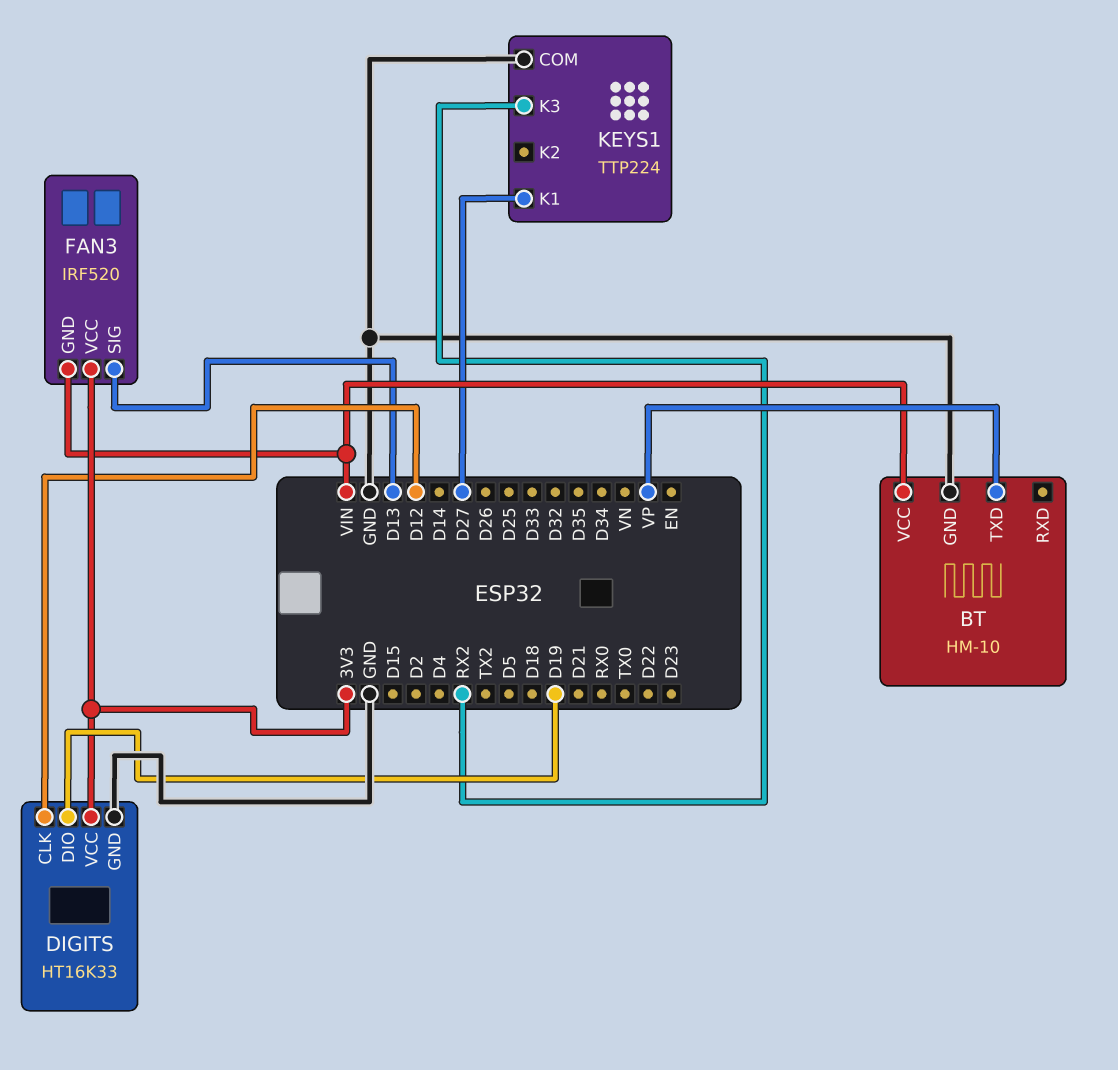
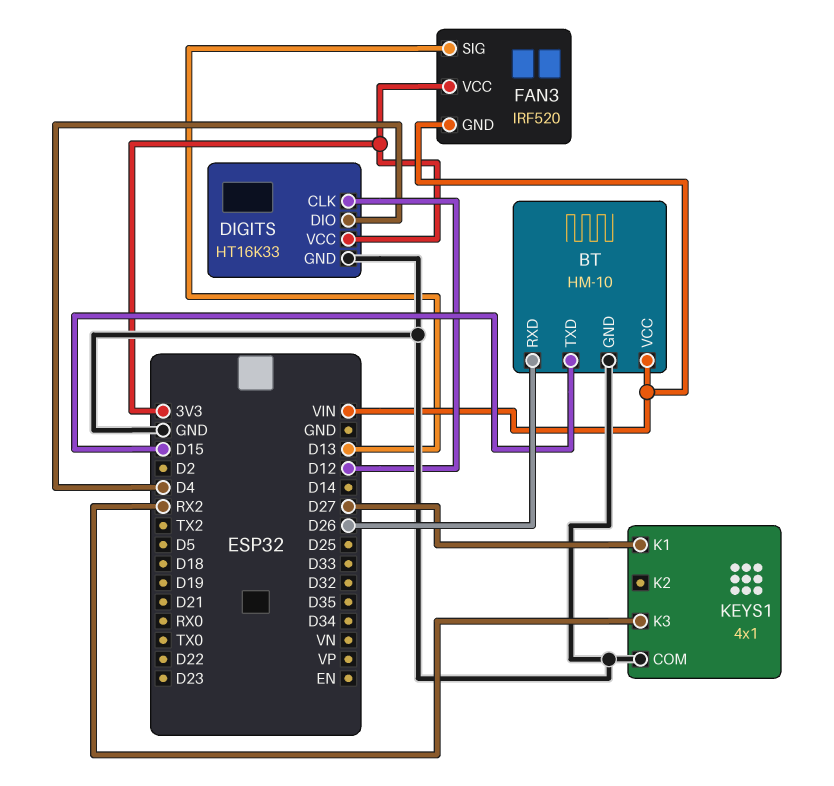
BT pin RXD: none -> D26
BT pin TXD: VP -> D15
DIGITS pin DIO: D19 -> D4
KEYS1: TTP224 -> 4x1

